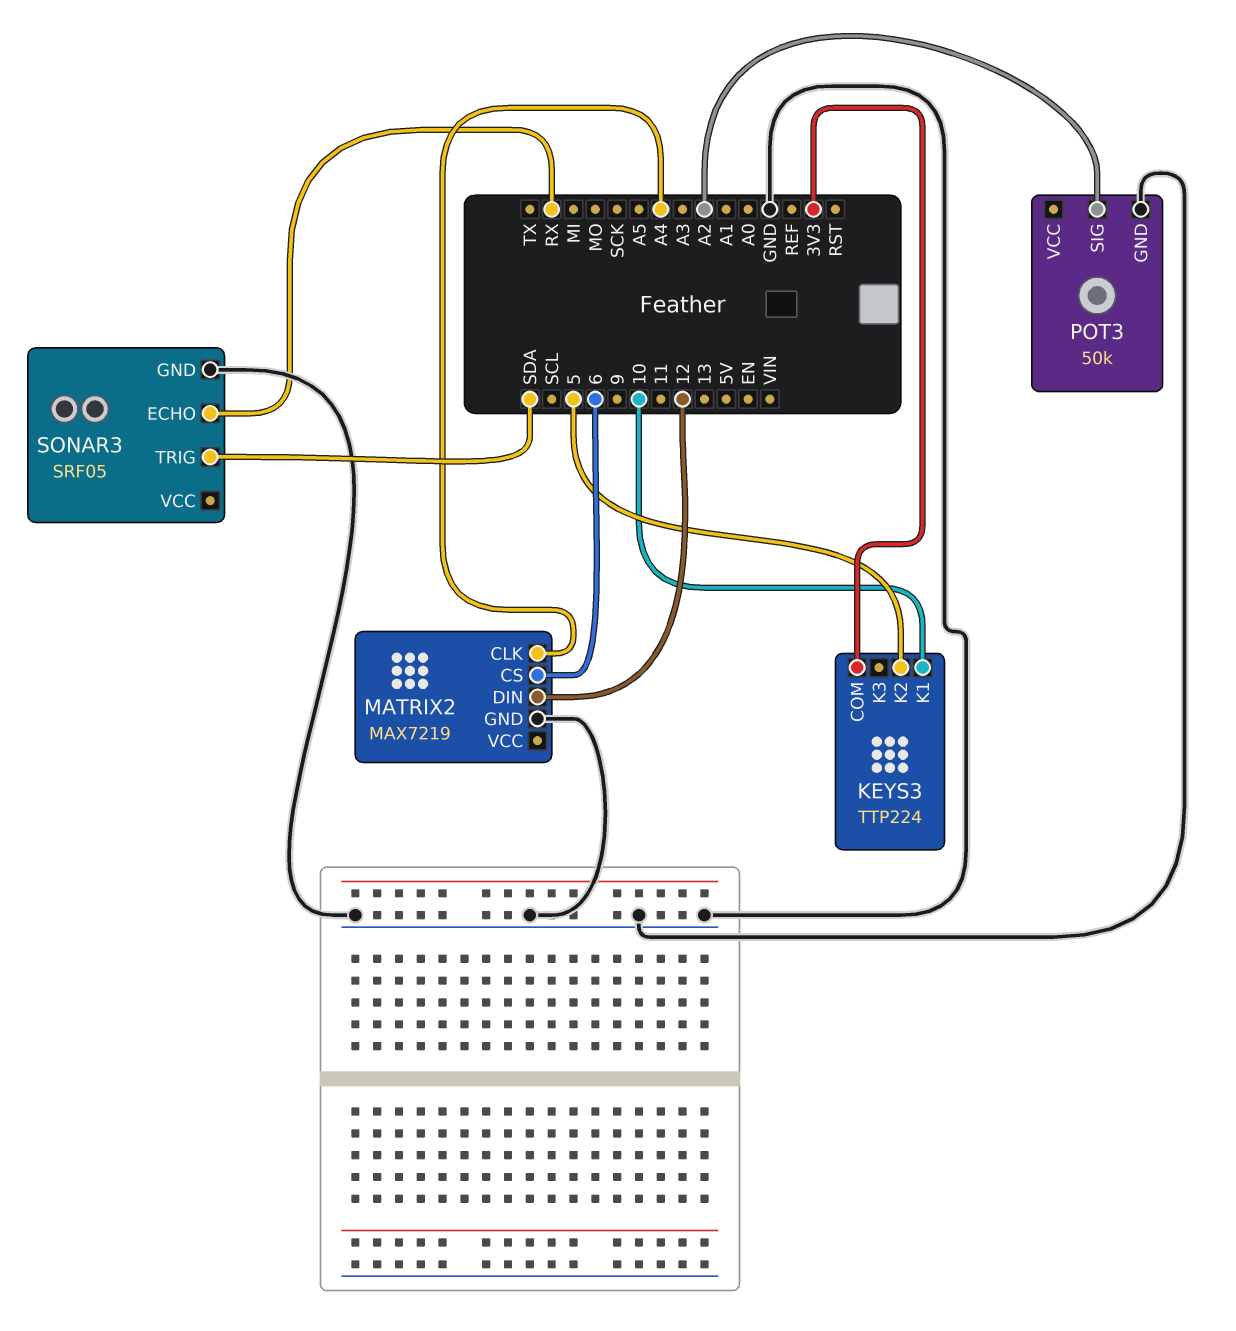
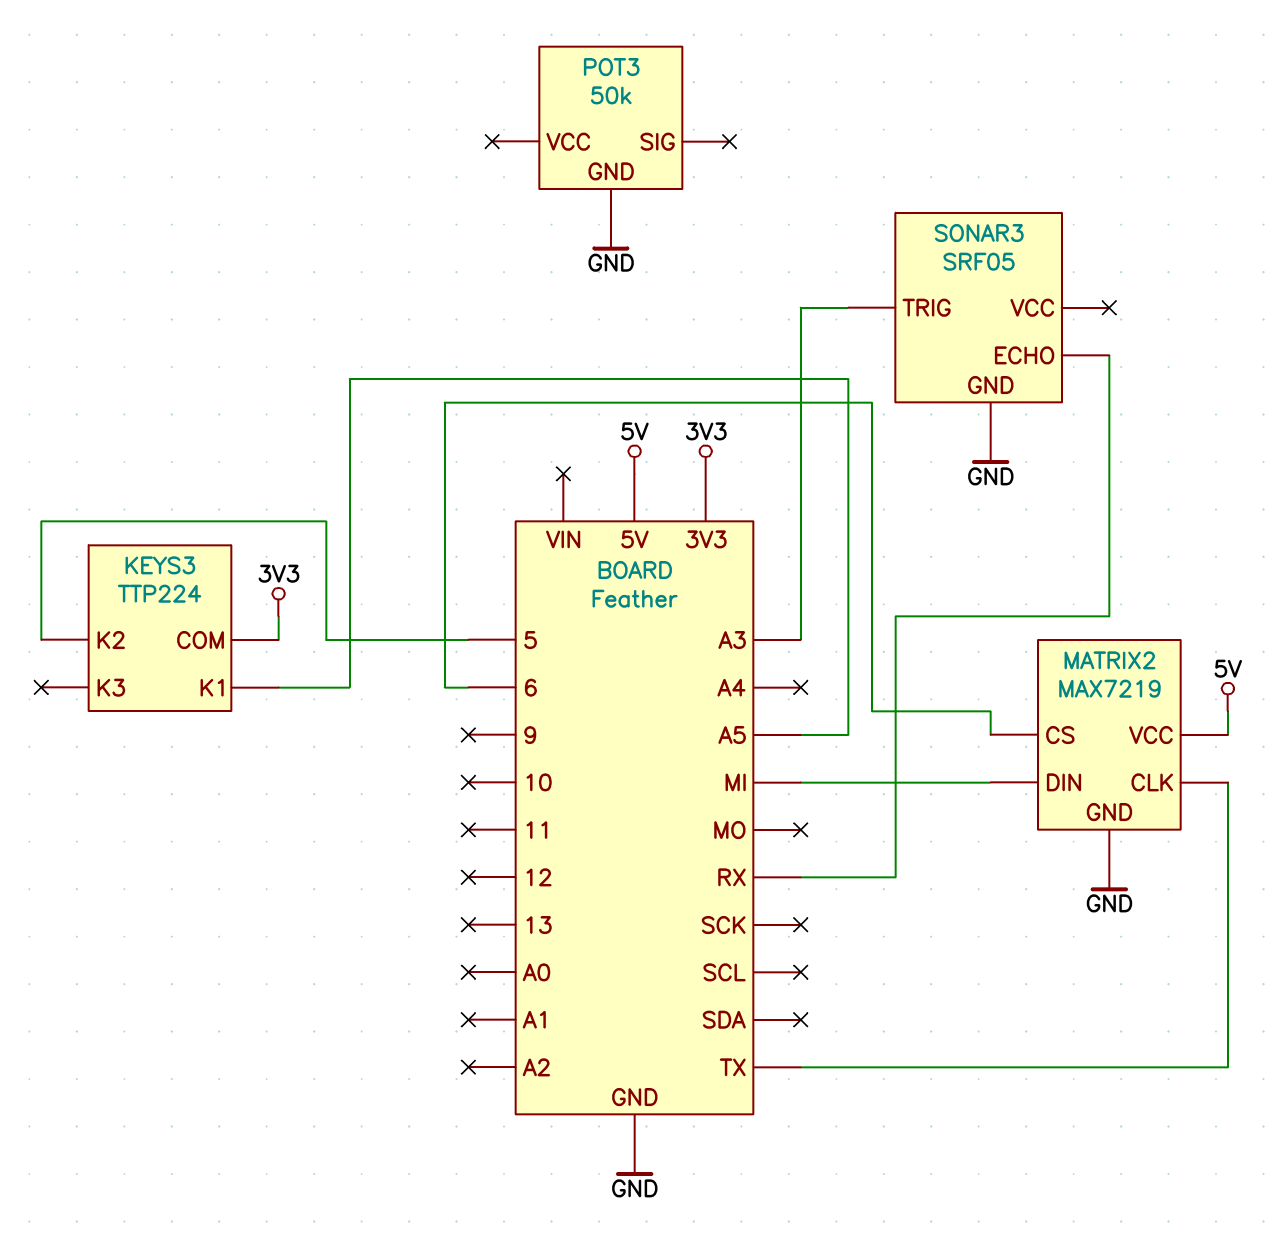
KEYS3 pin K1: 10 -> A5
MATRIX2 pin CLK: A4 -> TX
MATRIX2 pin DIN: 12 -> MI
MATRIX2 pin VCC: none -> 5V
POT3 pin SIG: A2 -> none
SONAR3 pin TRIG: SDA -> A3

